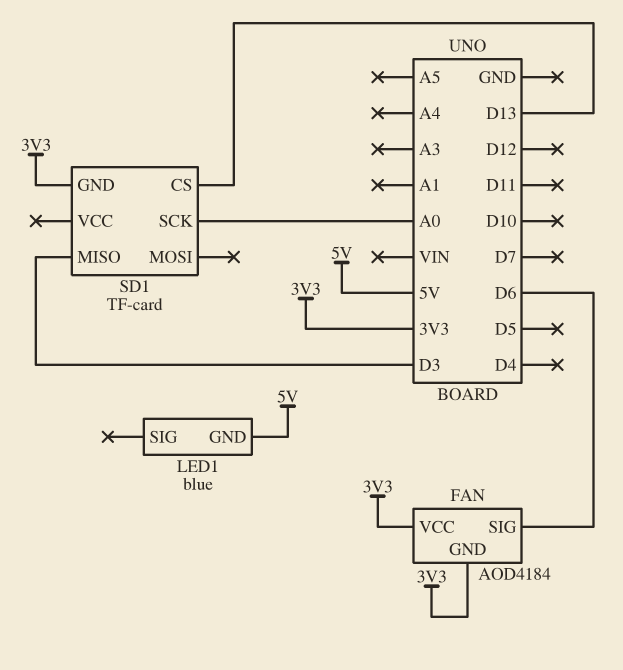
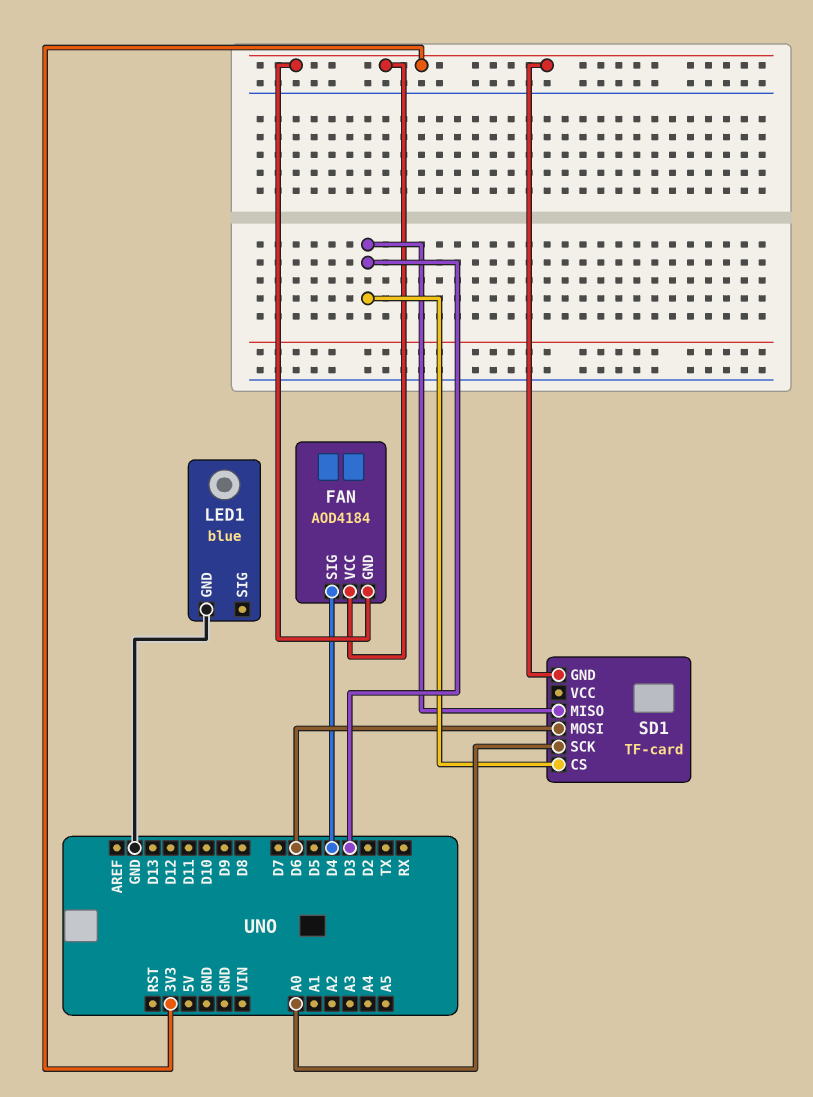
FAN pin SIG: D6 -> D4
LED1 pin GND: 5V -> GND
SD1 pin CS: D13 -> D3
SD1 pin MOSI: none -> D6

